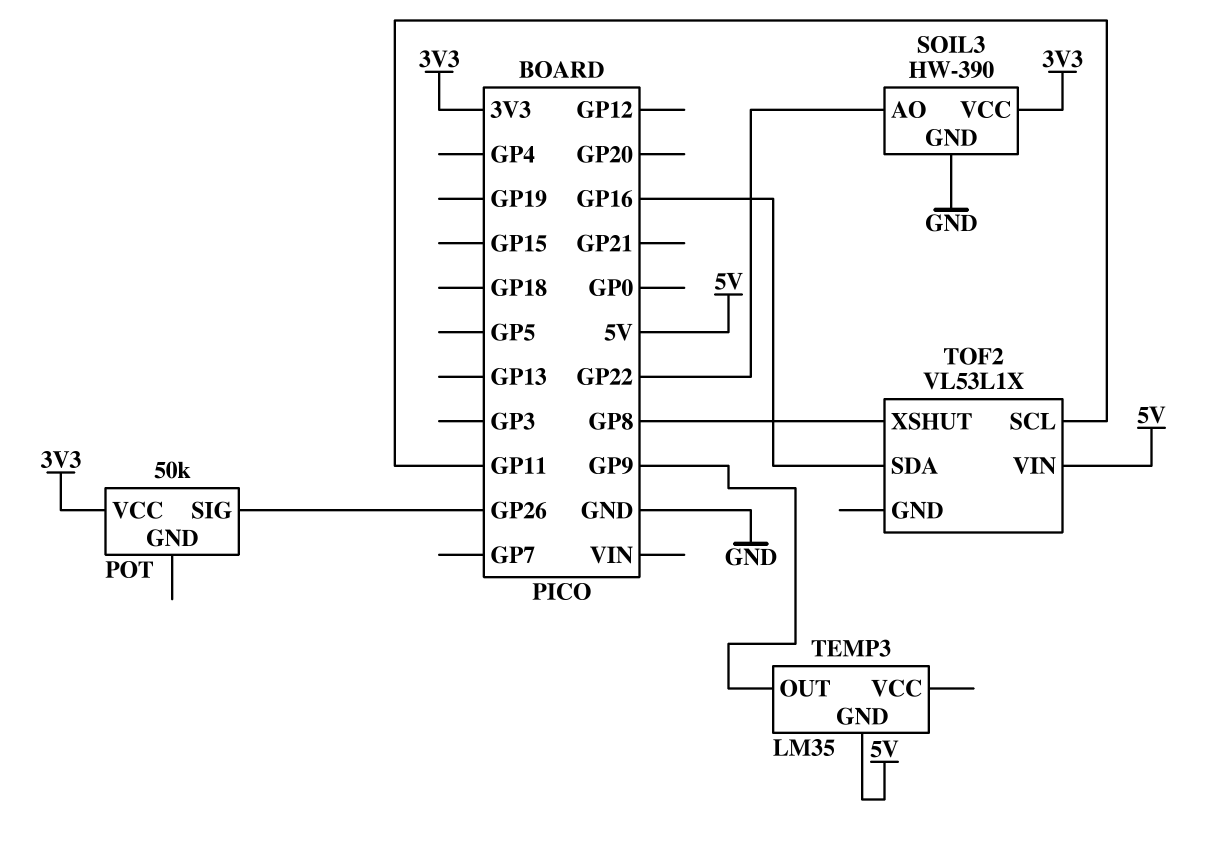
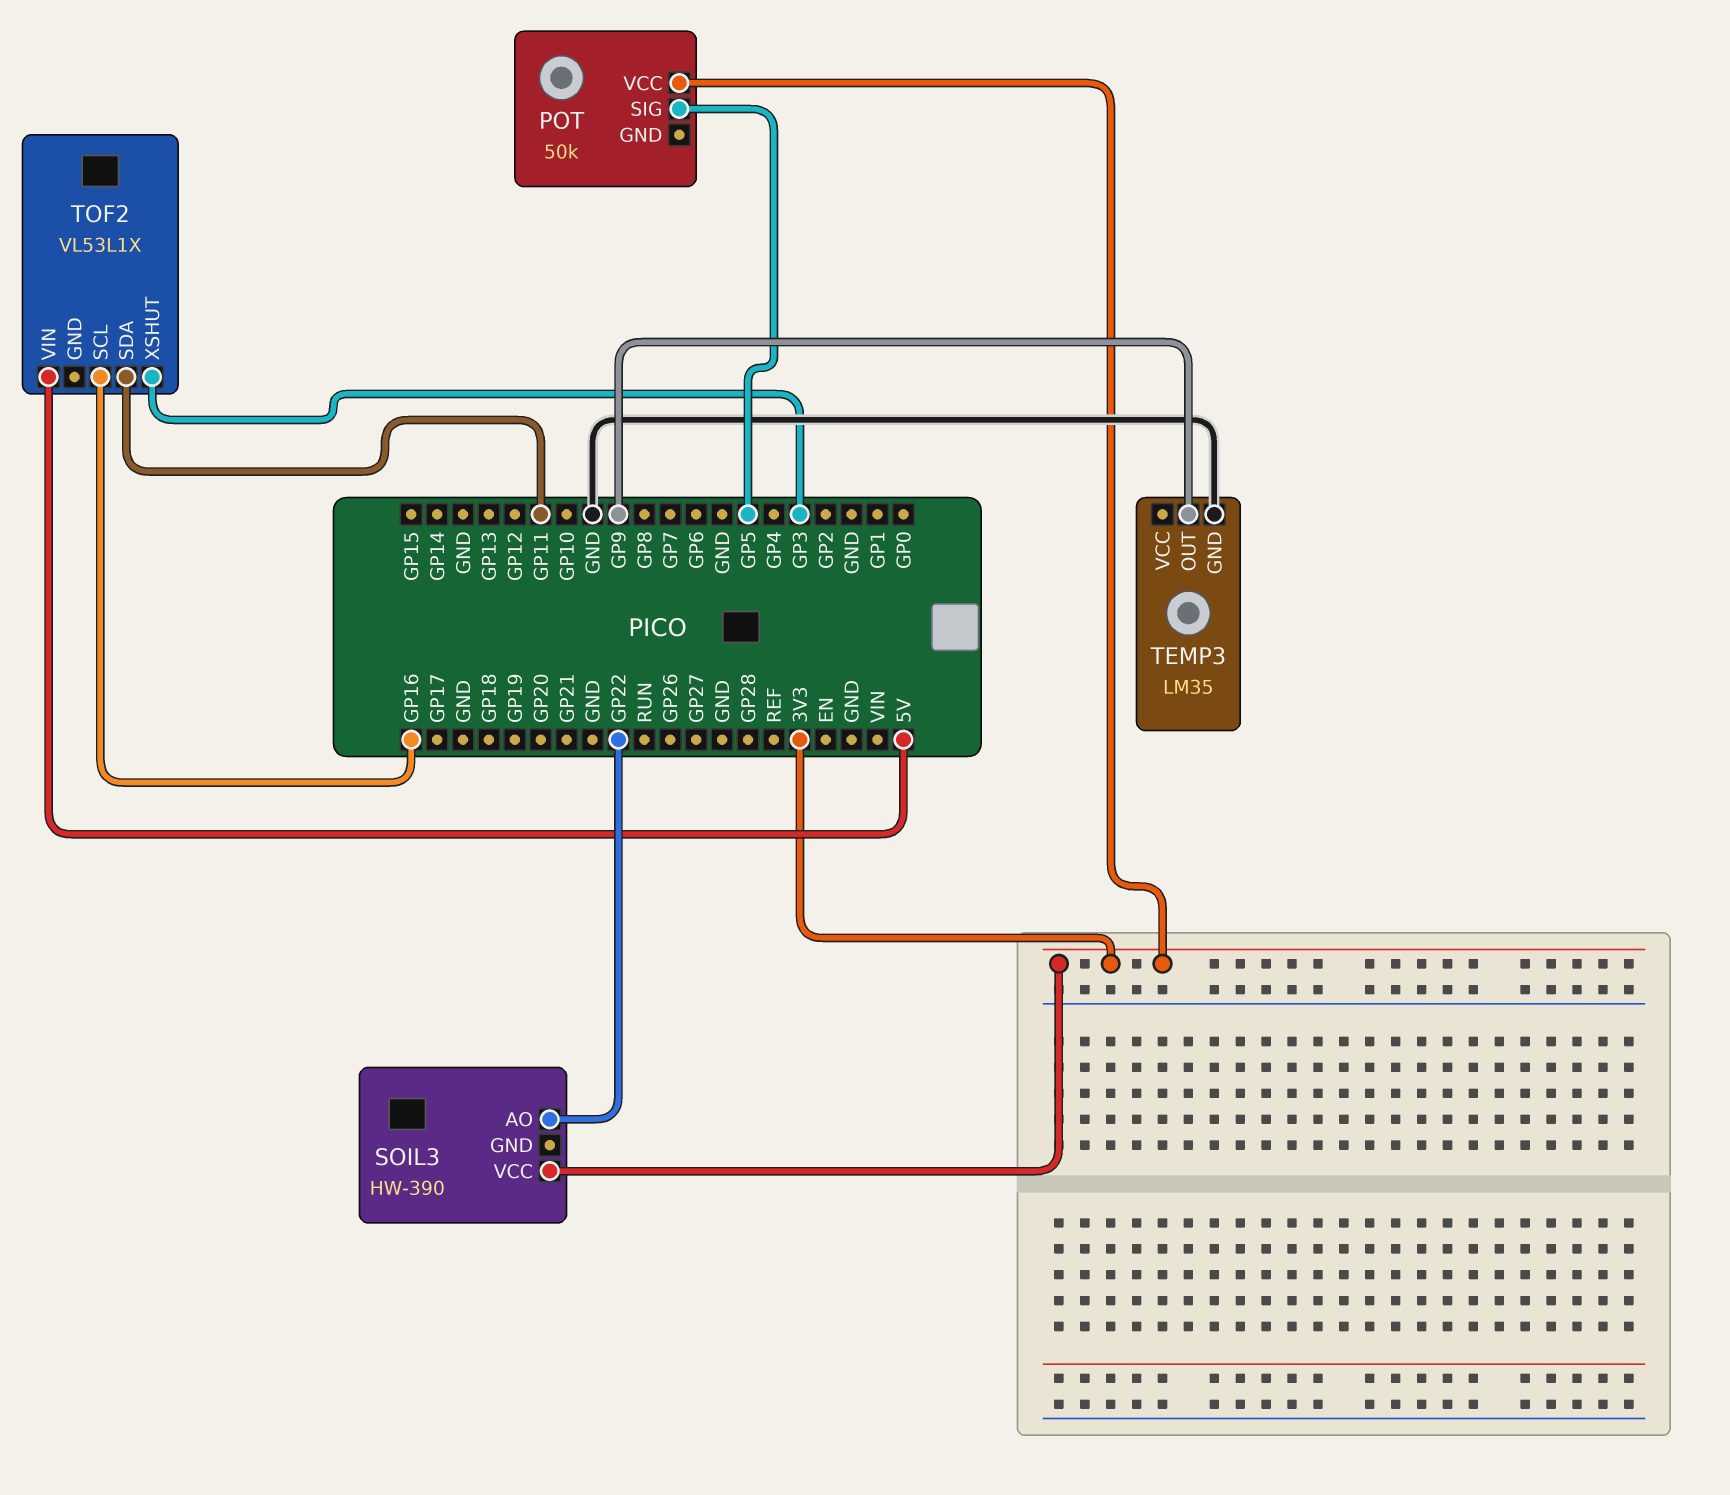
POT pin SIG: GP26 -> GP5
SOIL3 pin GND: GND -> none
TEMP3 pin GND: 5V -> GND
TOF2 pin SCL: GP11 -> GP16
TOF2 pin SDA: GP16 -> GP11
TOF2 pin XSHUT: GP8 -> GP3

